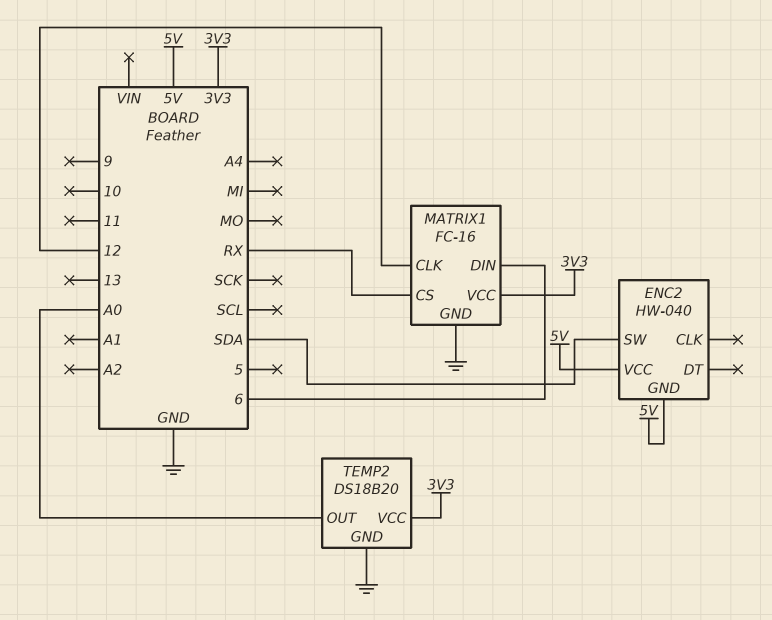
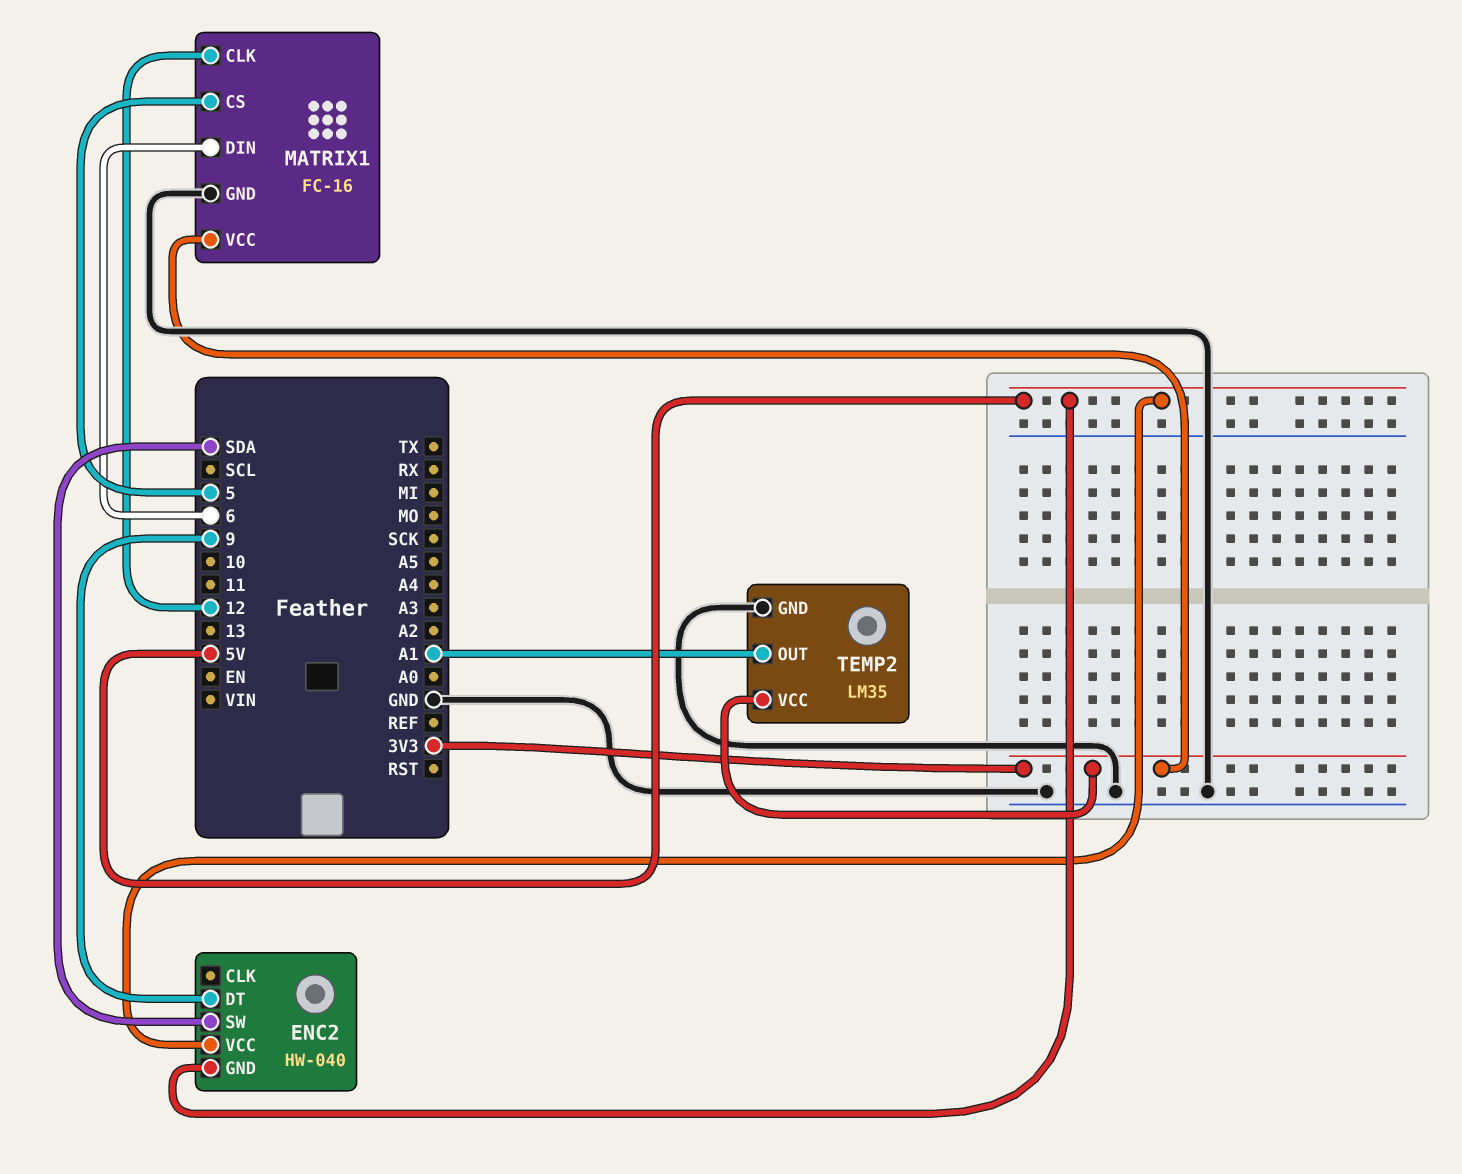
ENC2 pin DT: none -> 9
MATRIX1 pin CS: RX -> 5
TEMP2: DS18B20 -> LM35
TEMP2 pin OUT: A0 -> A1

